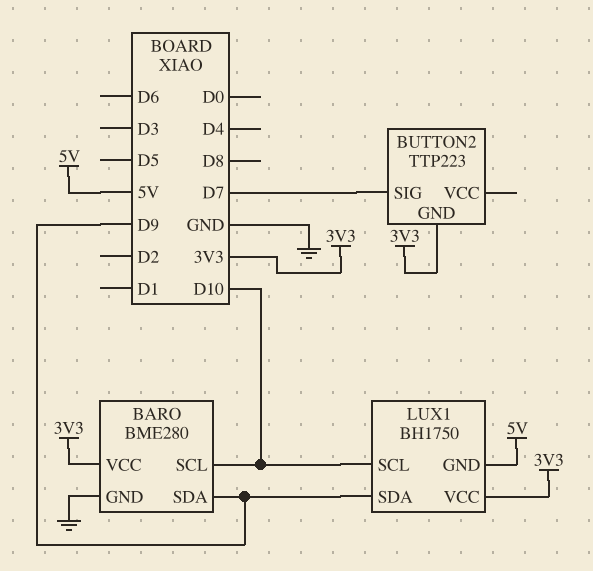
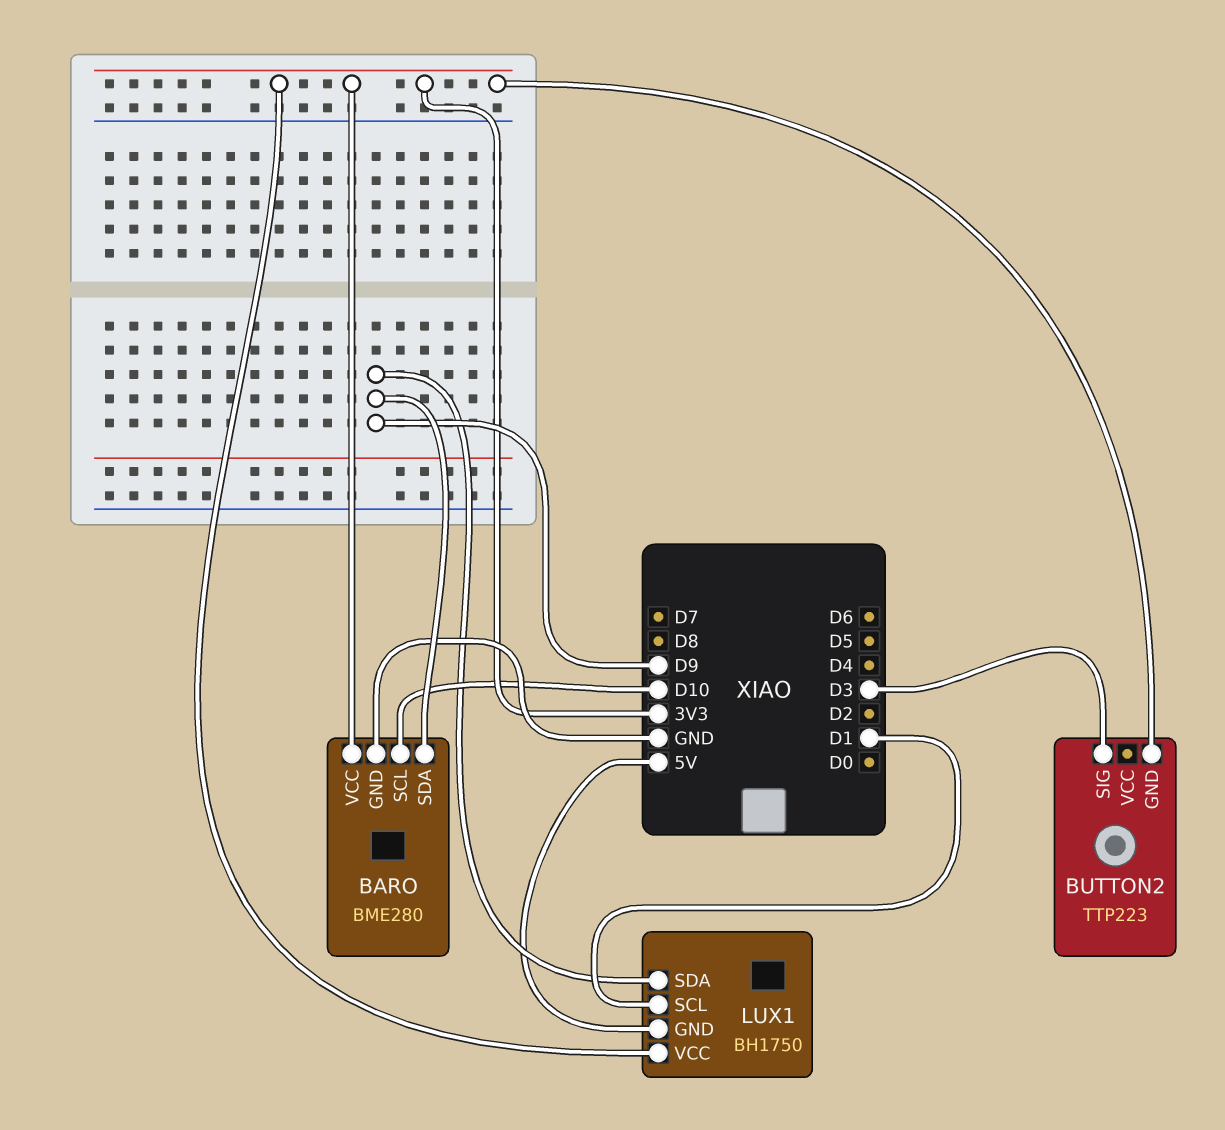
BUTTON2 pin SIG: D7 -> D3
LUX1 pin SCL: D10 -> D1

